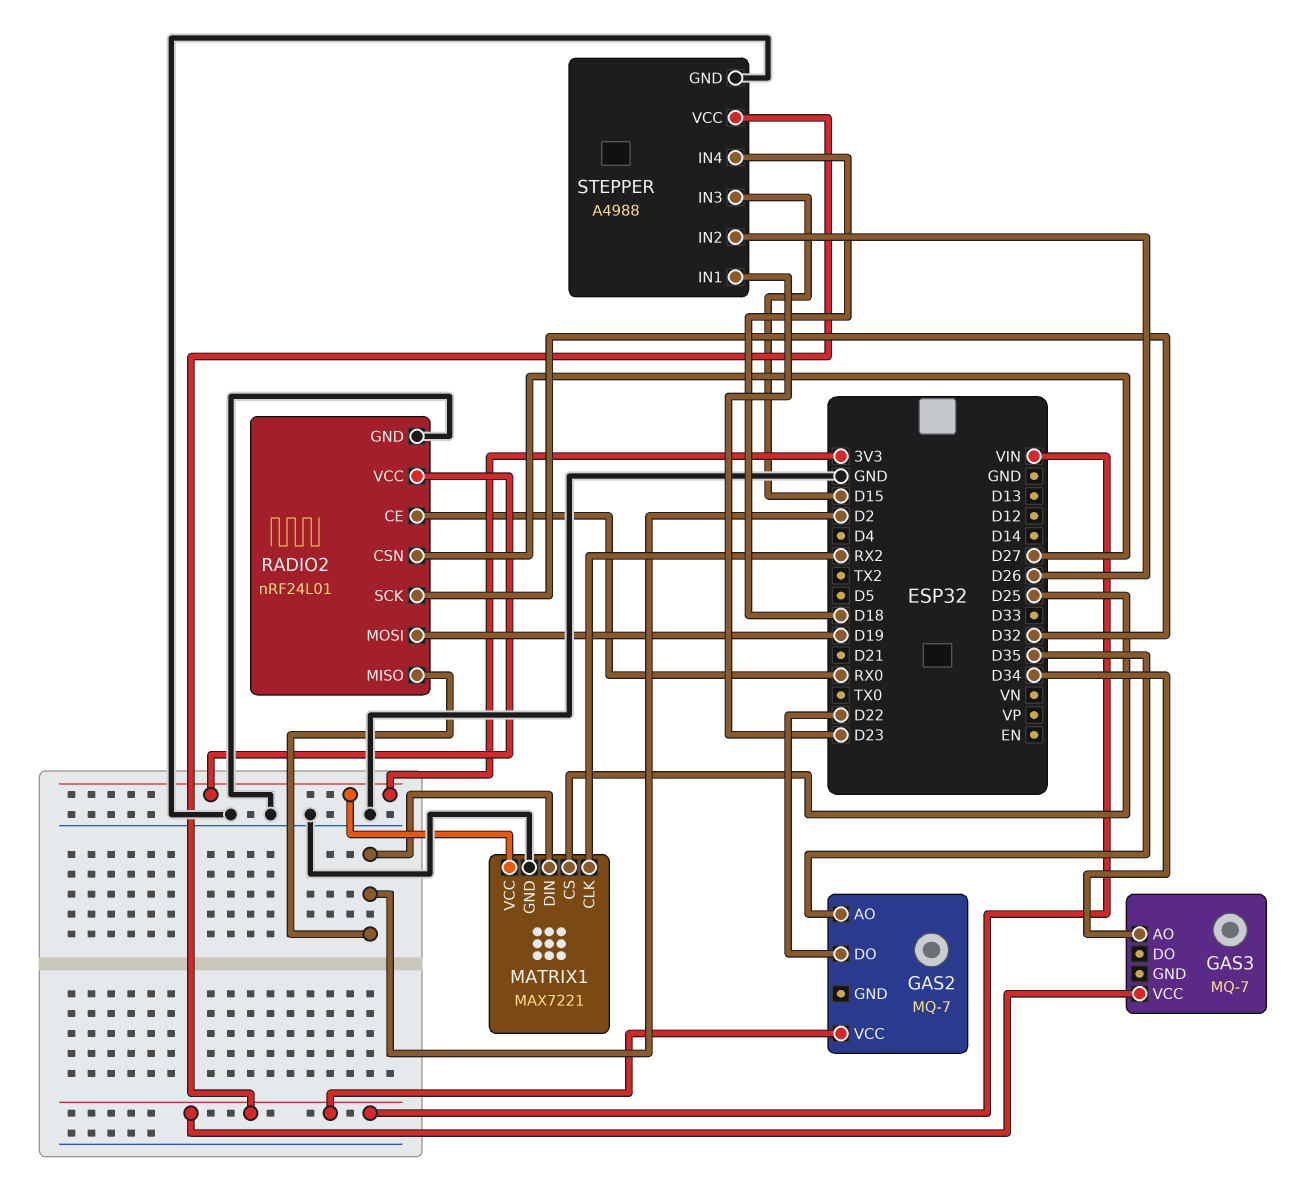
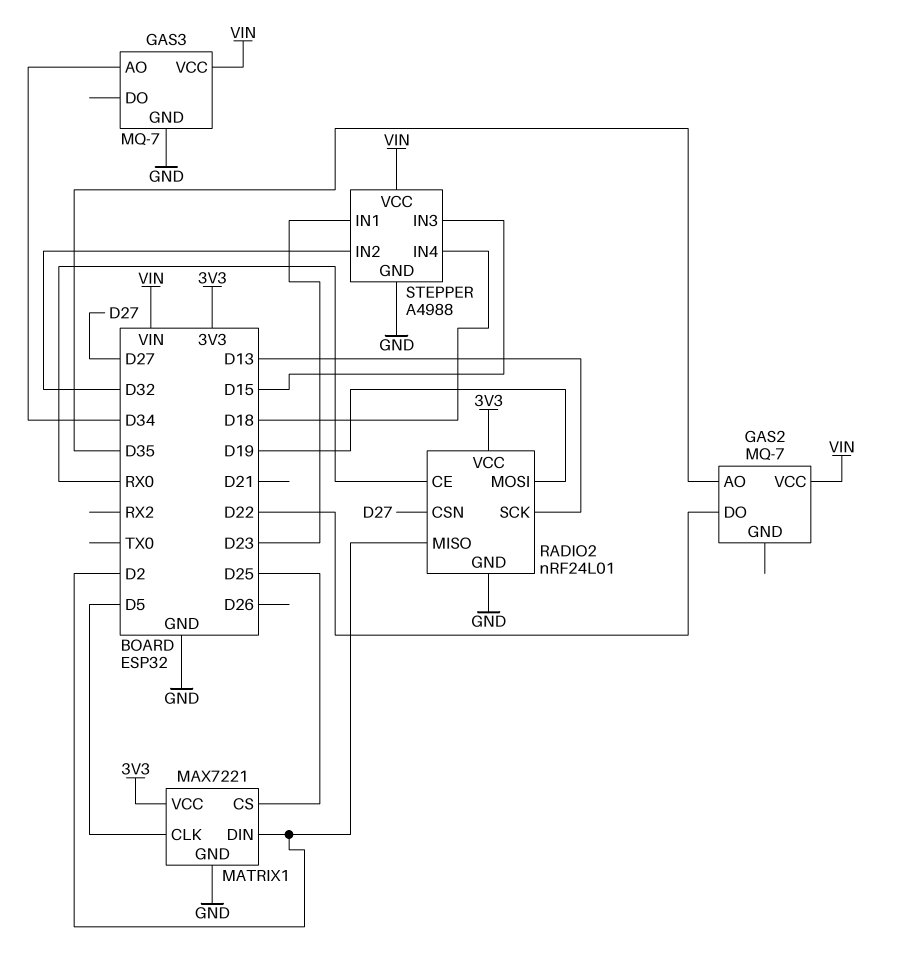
GAS3 pin GND: none -> GND
MATRIX1 pin CLK: RX2 -> D5
RADIO2 pin SCK: D32 -> D13
STEPPER pin IN2: D26 -> D32

